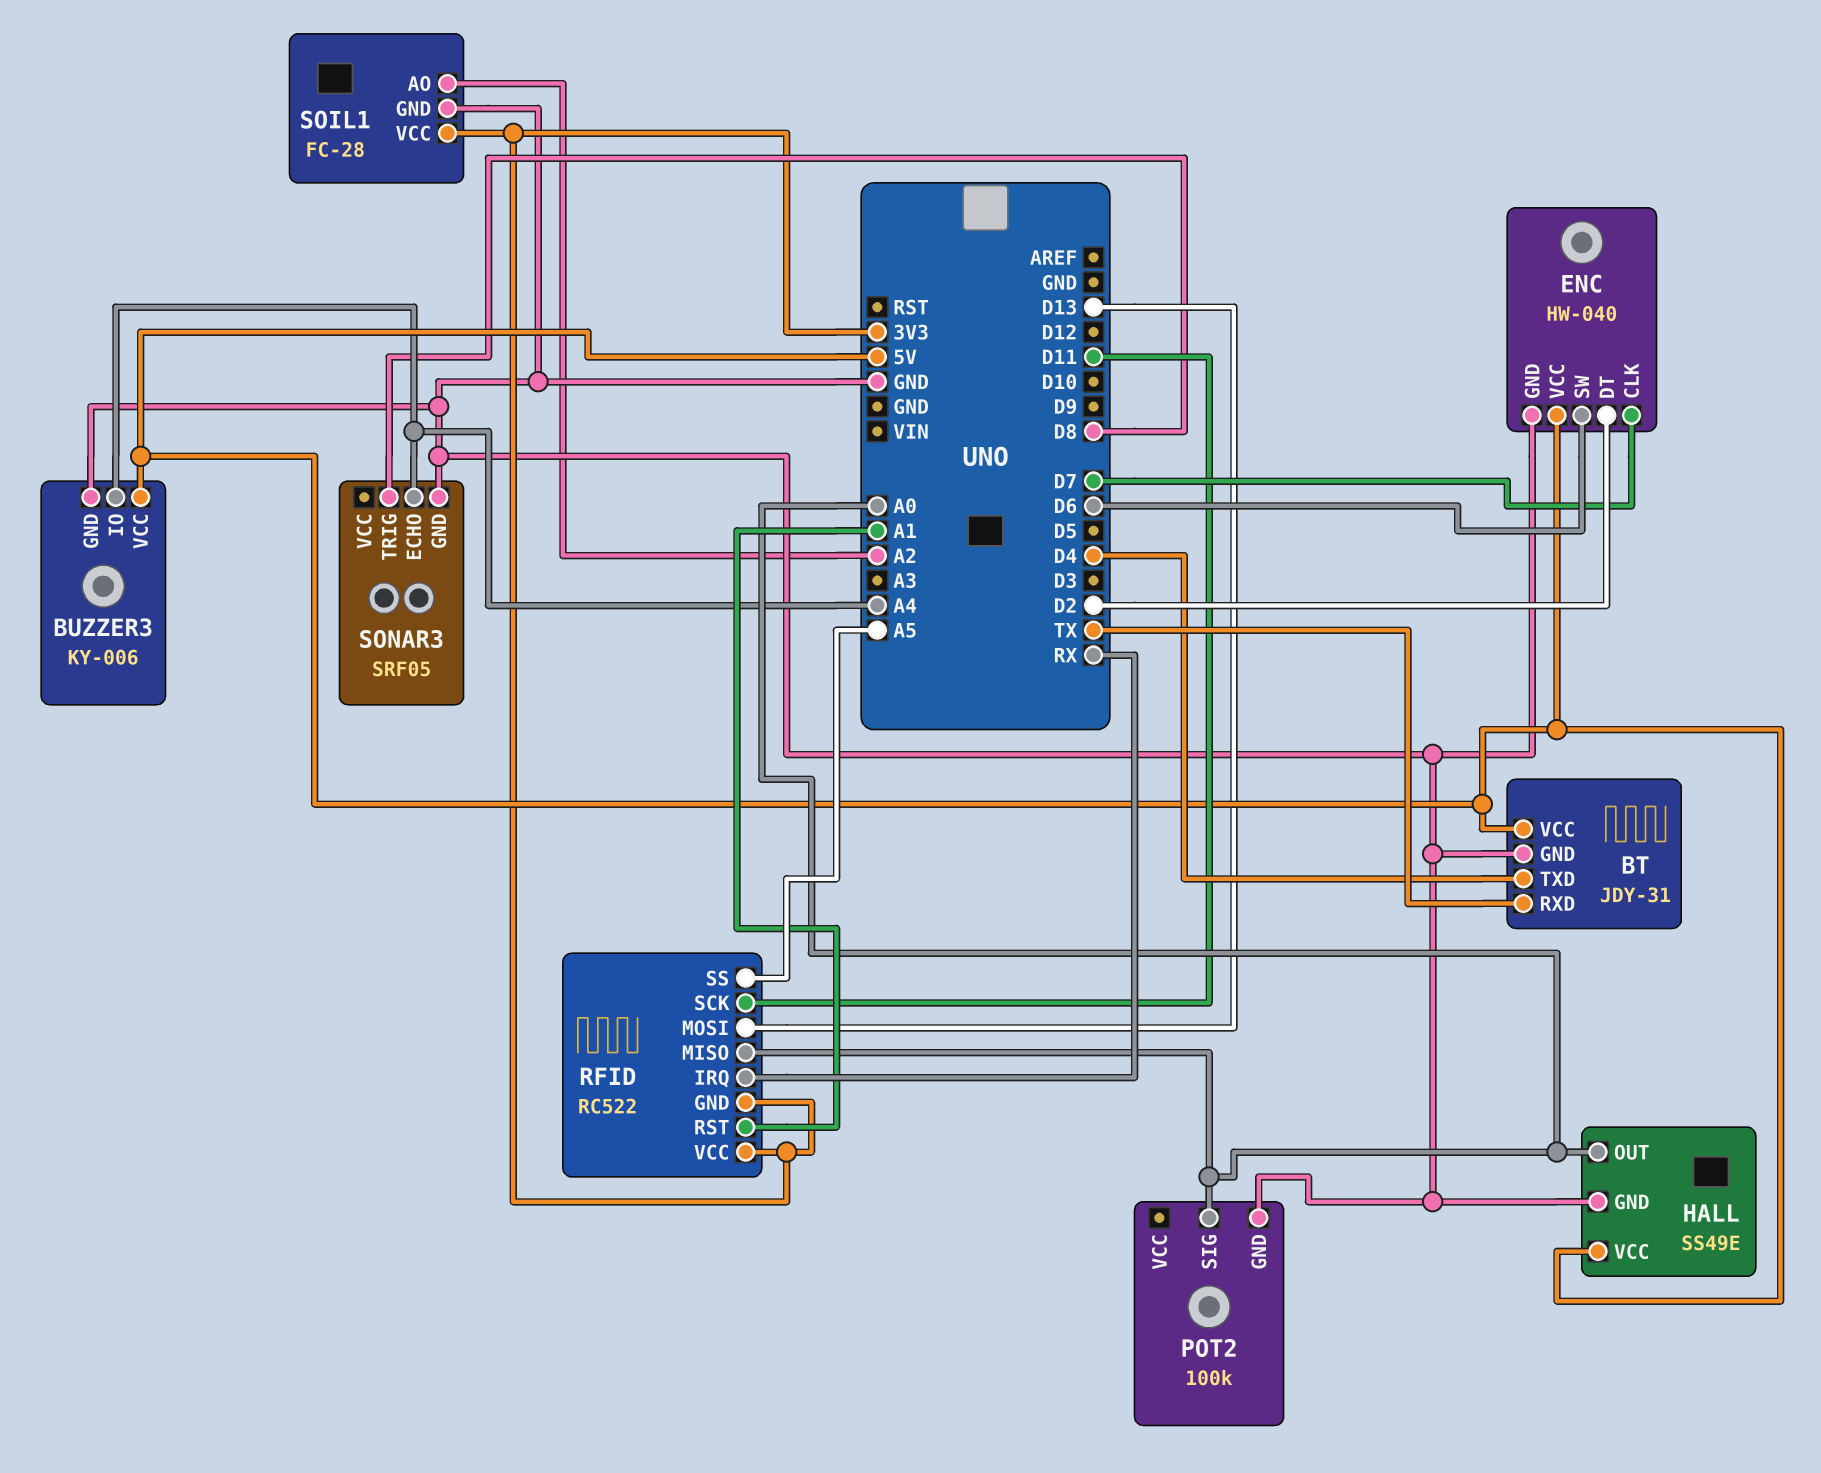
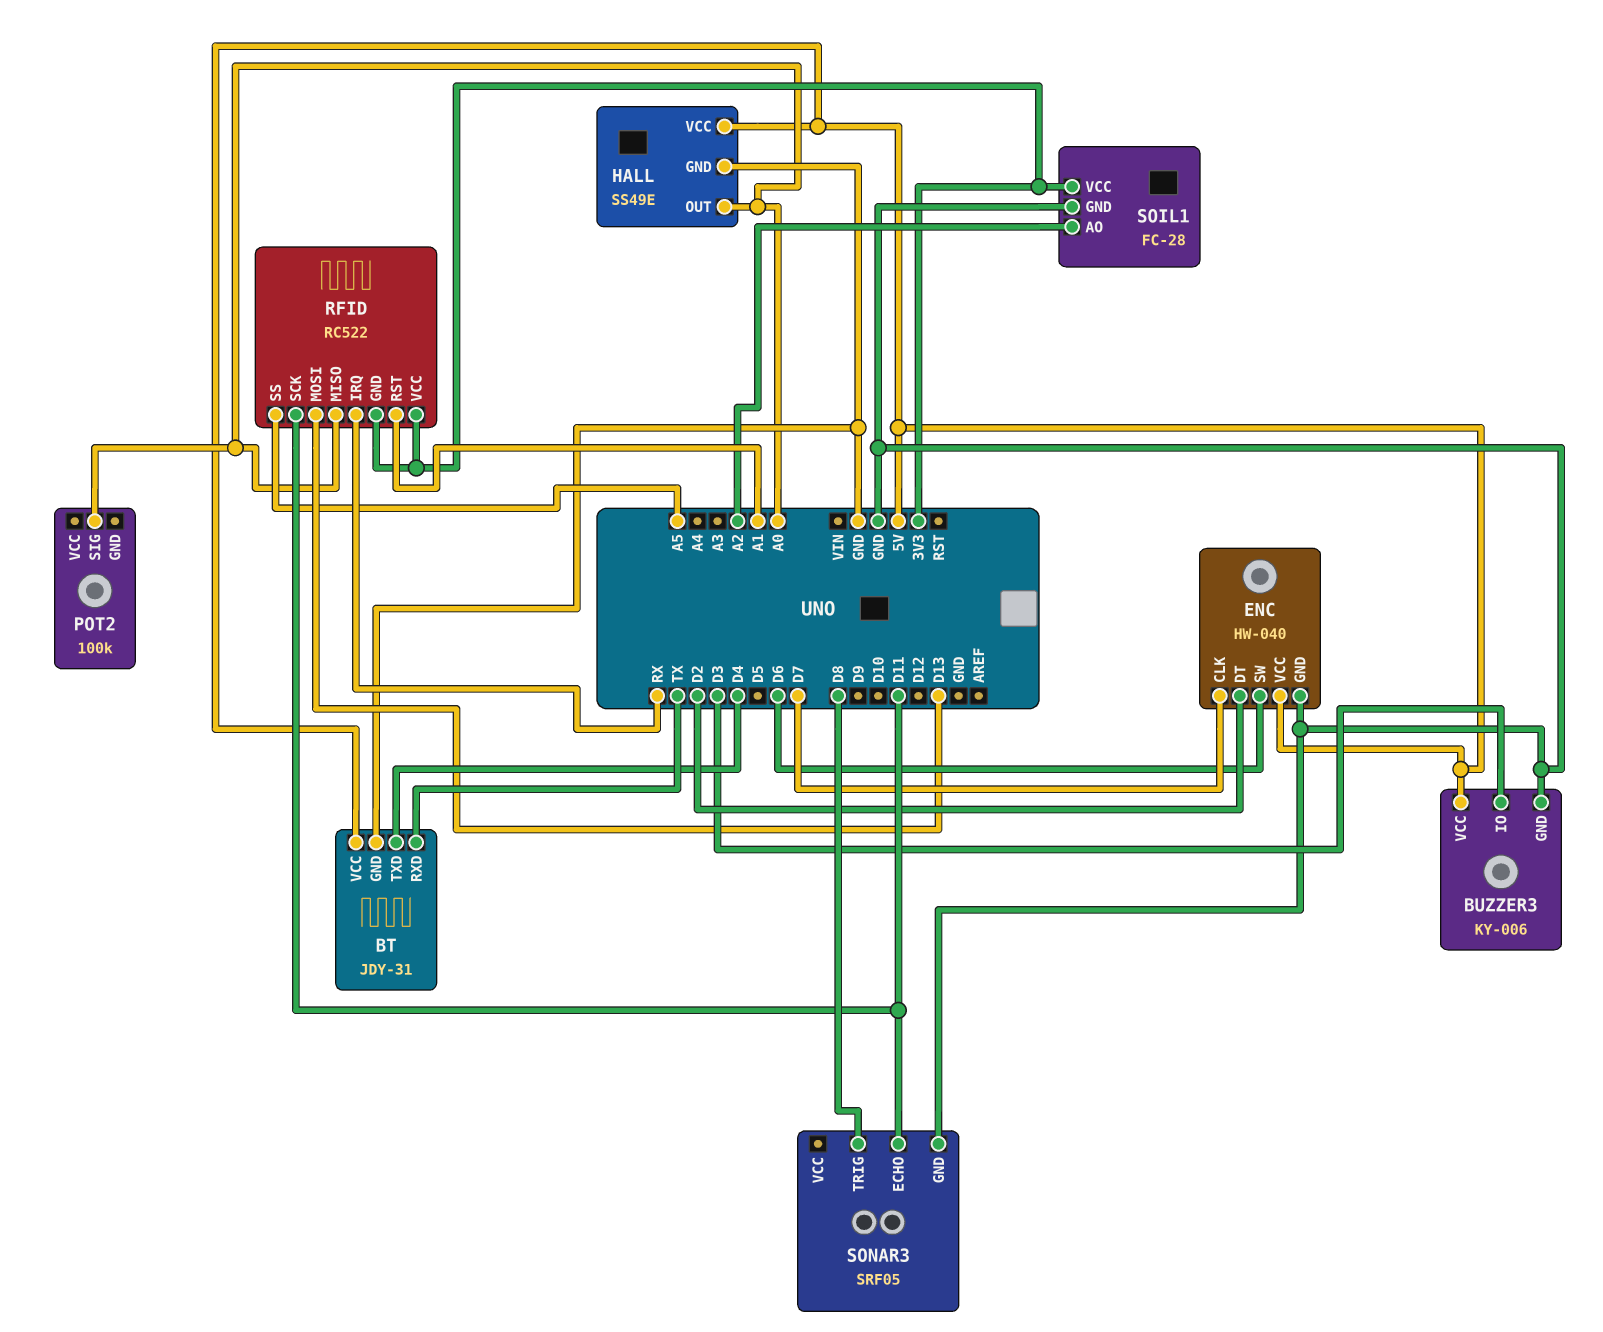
BUZZER3 pin IO: A4 -> D3
POT2 pin GND: GND -> none
SONAR3 pin ECHO: A4 -> D11

